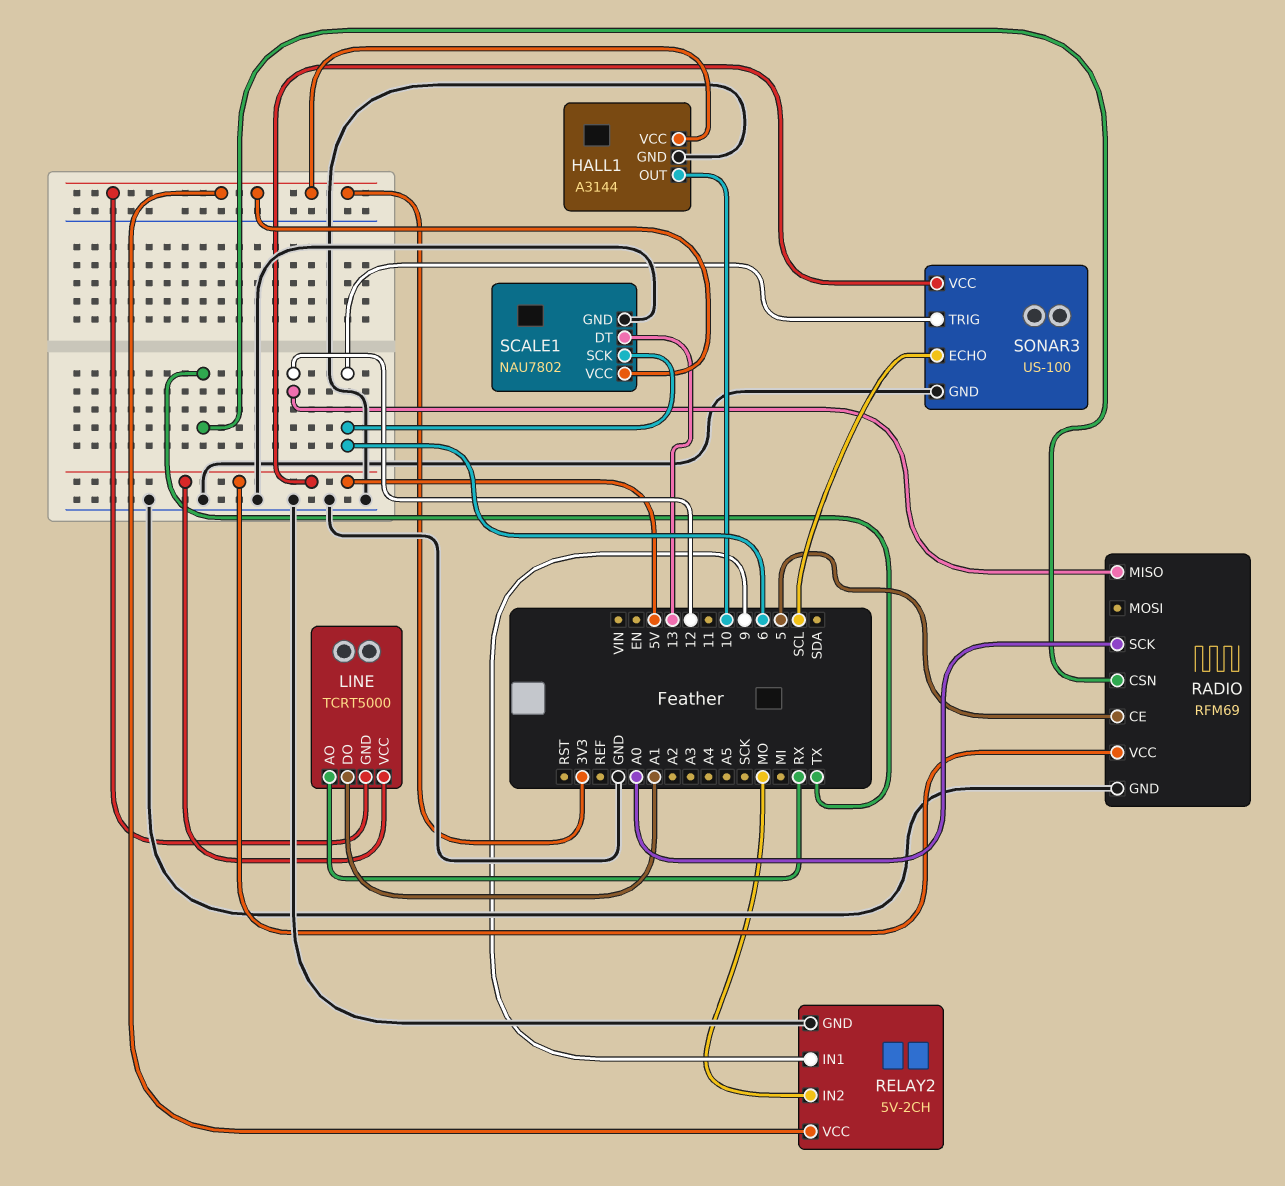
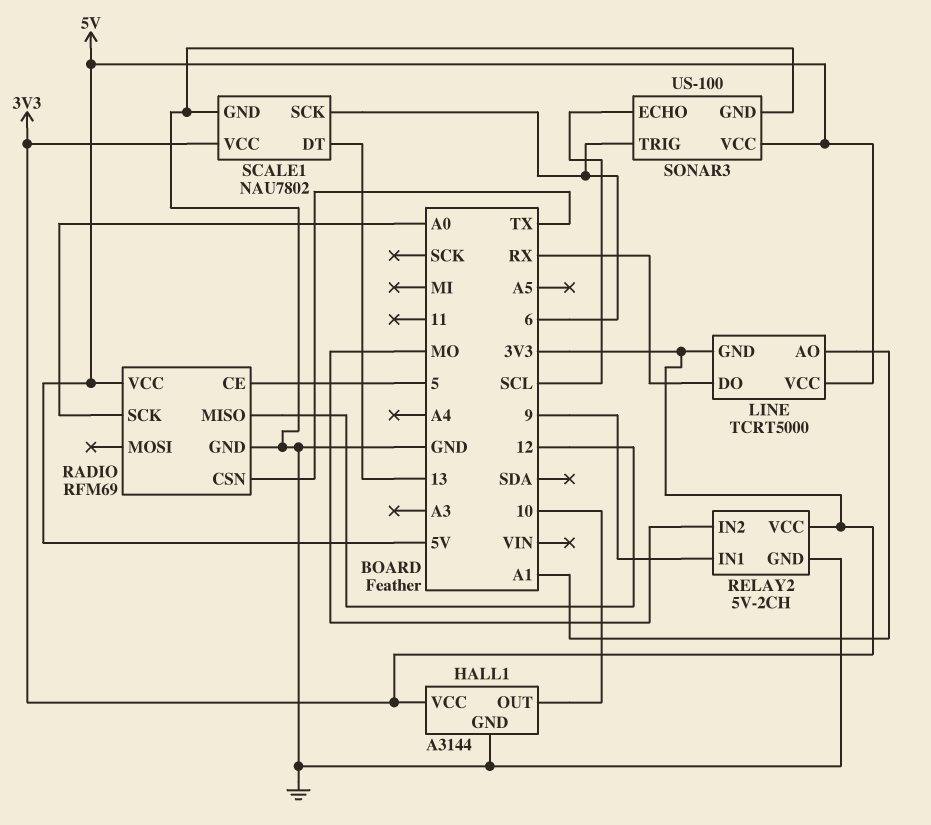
LINE pin AO: RX -> A1
LINE pin DO: A1 -> RX

